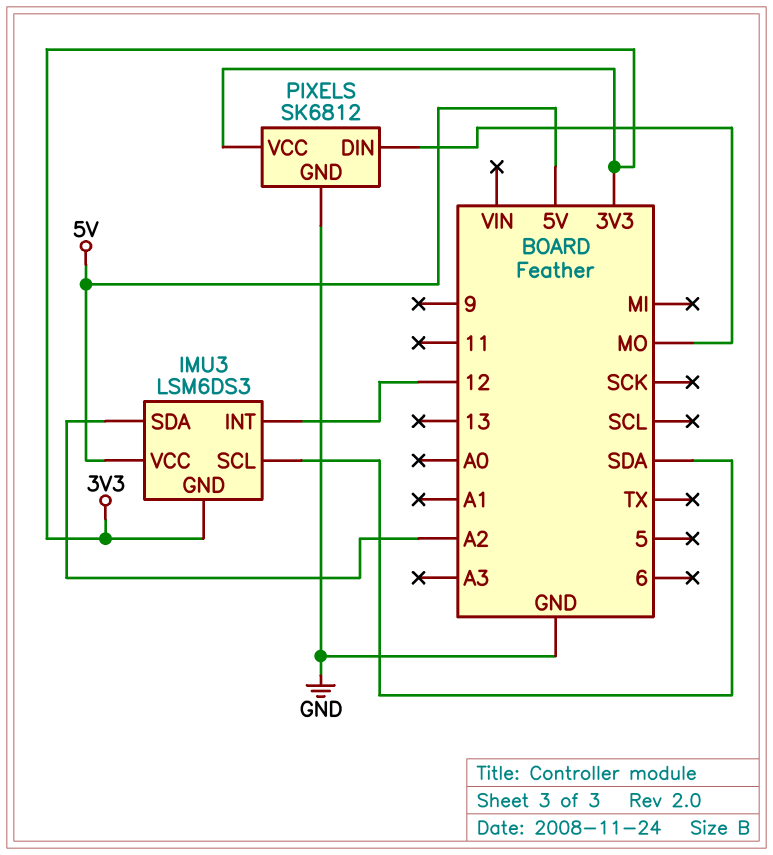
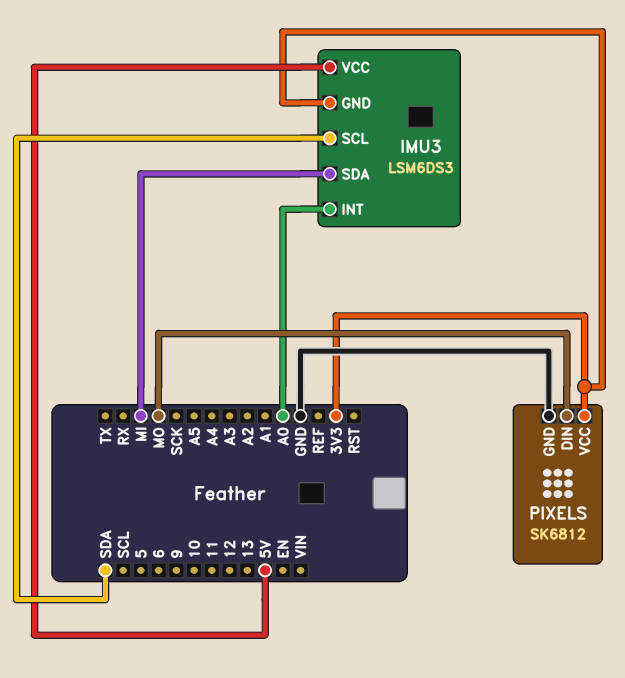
IMU3 pin INT: 12 -> A0
IMU3 pin SDA: A2 -> MI

